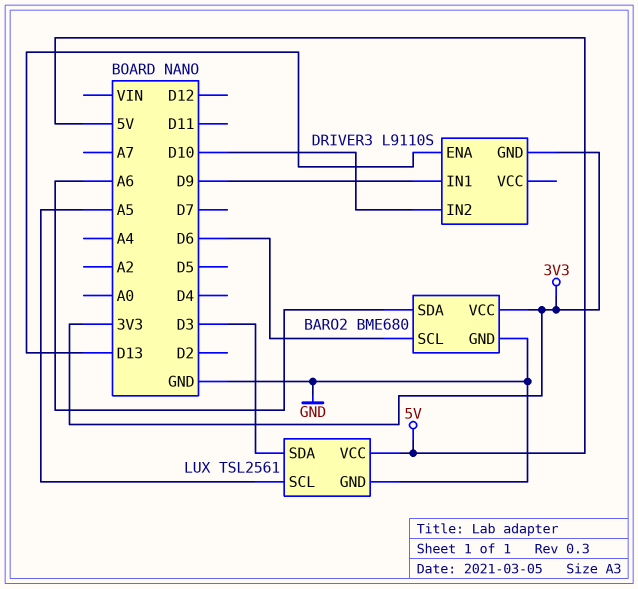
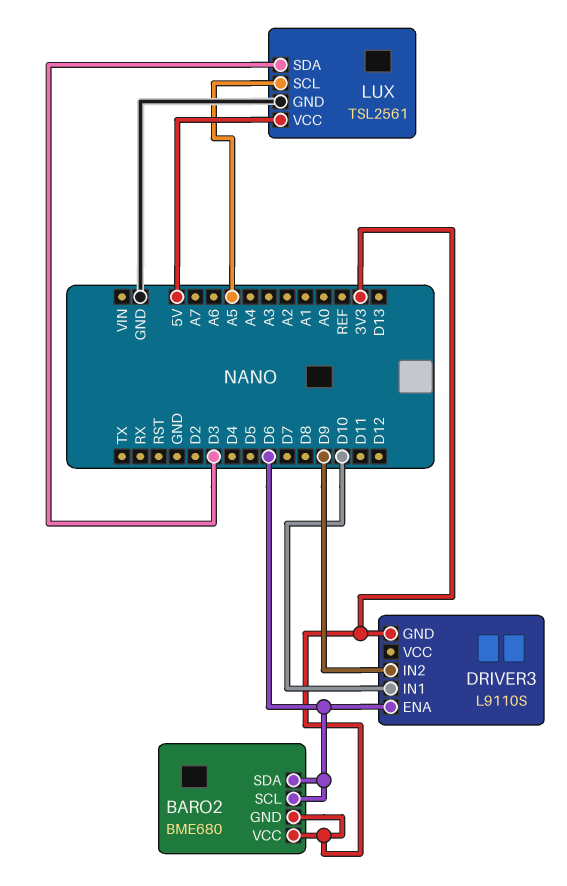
BARO2 pin GND: GND -> 3V3
BARO2 pin SDA: A6 -> D6
DRIVER3 pin ENA: D13 -> D6
DRIVER3 pin IN1: D9 -> D10
DRIVER3 pin IN2: D10 -> D9

